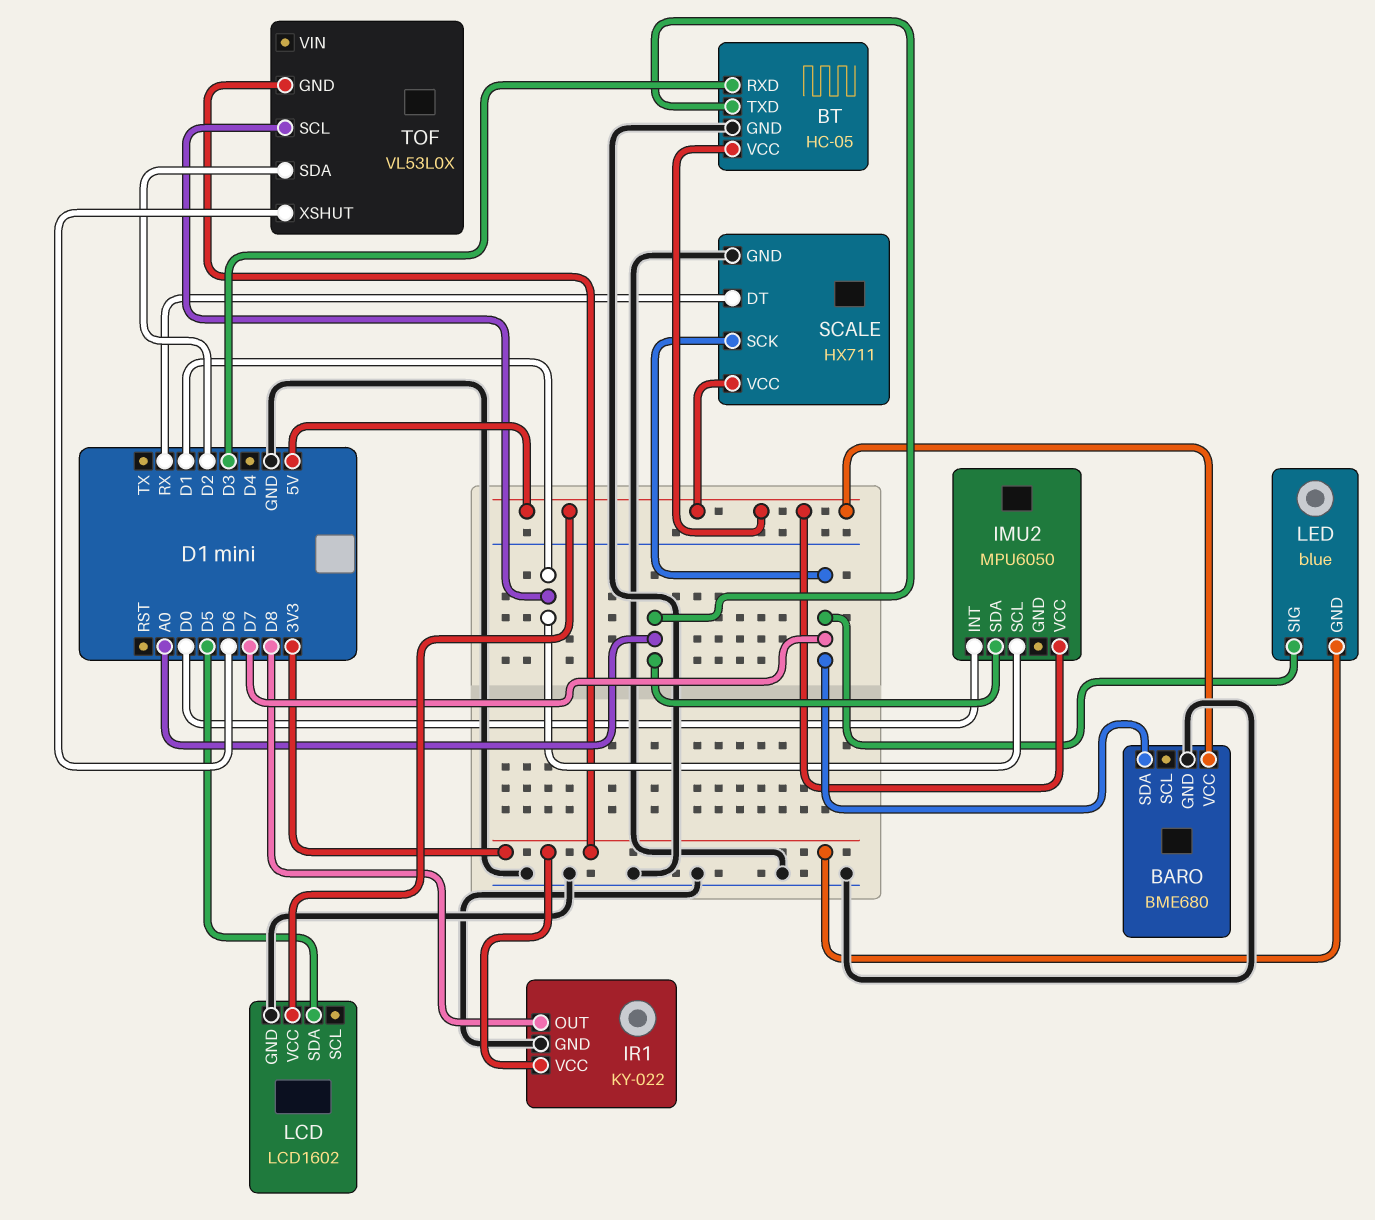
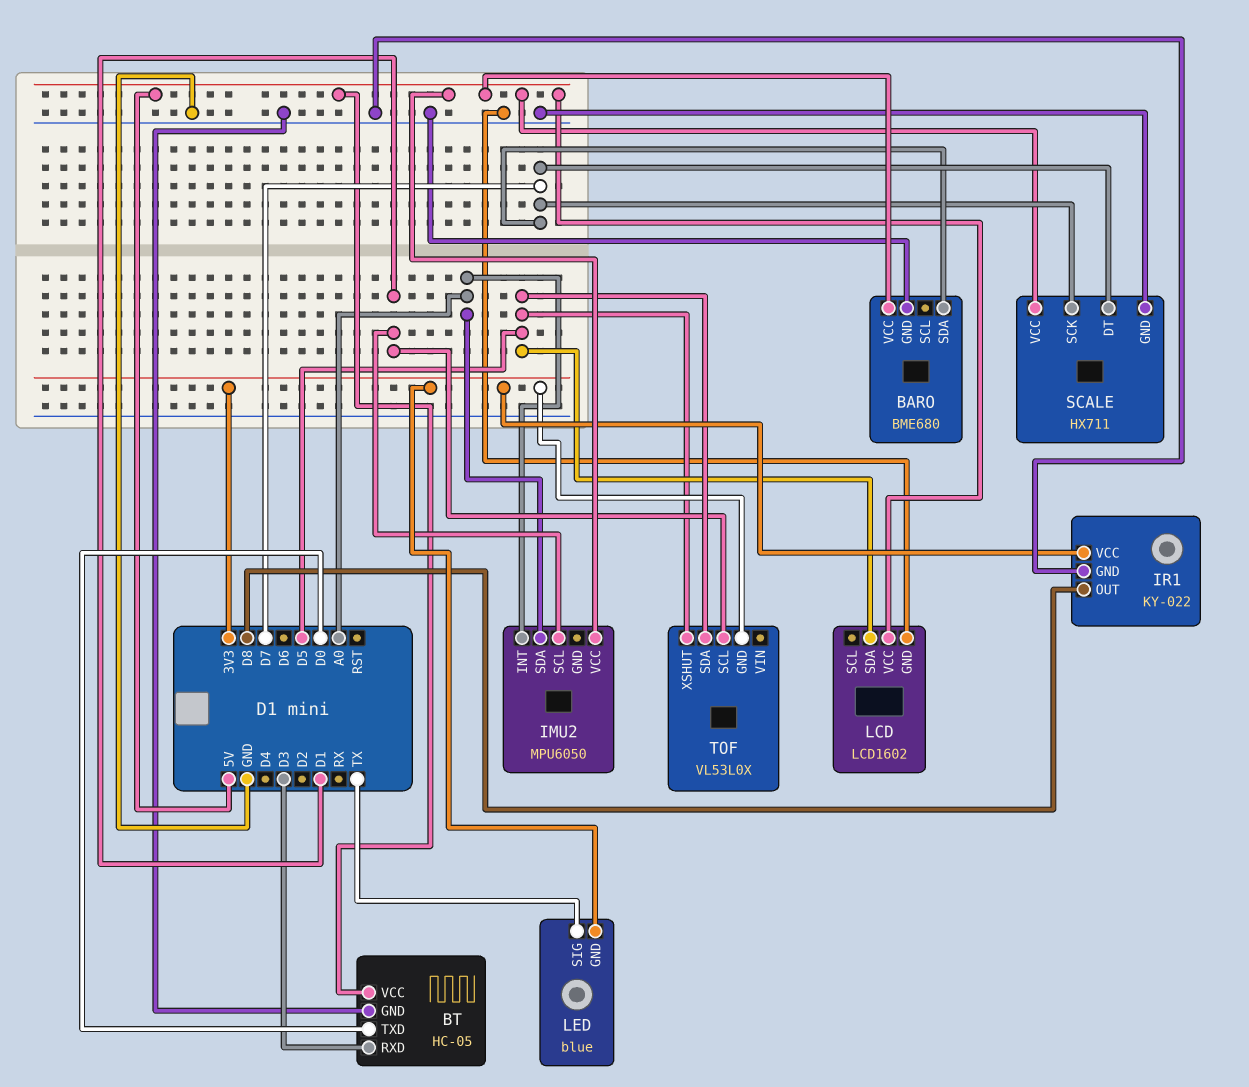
BT pin TXD: A0 -> D0
IMU2 pin INT: D0 -> A0
LED pin SIG: D7 -> TX
SCALE pin DT: RX -> D7
TOF pin SDA: D2 -> D5
TOF pin XSHUT: D6 -> D5

